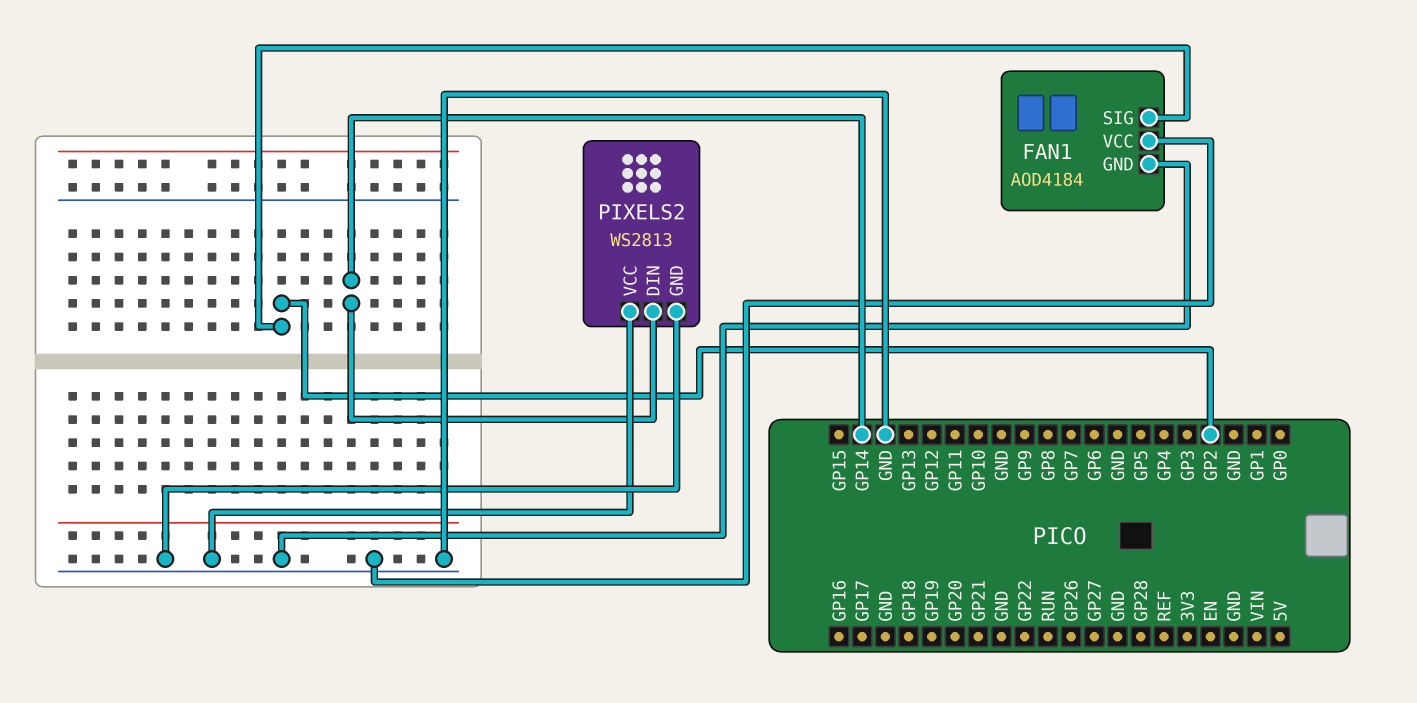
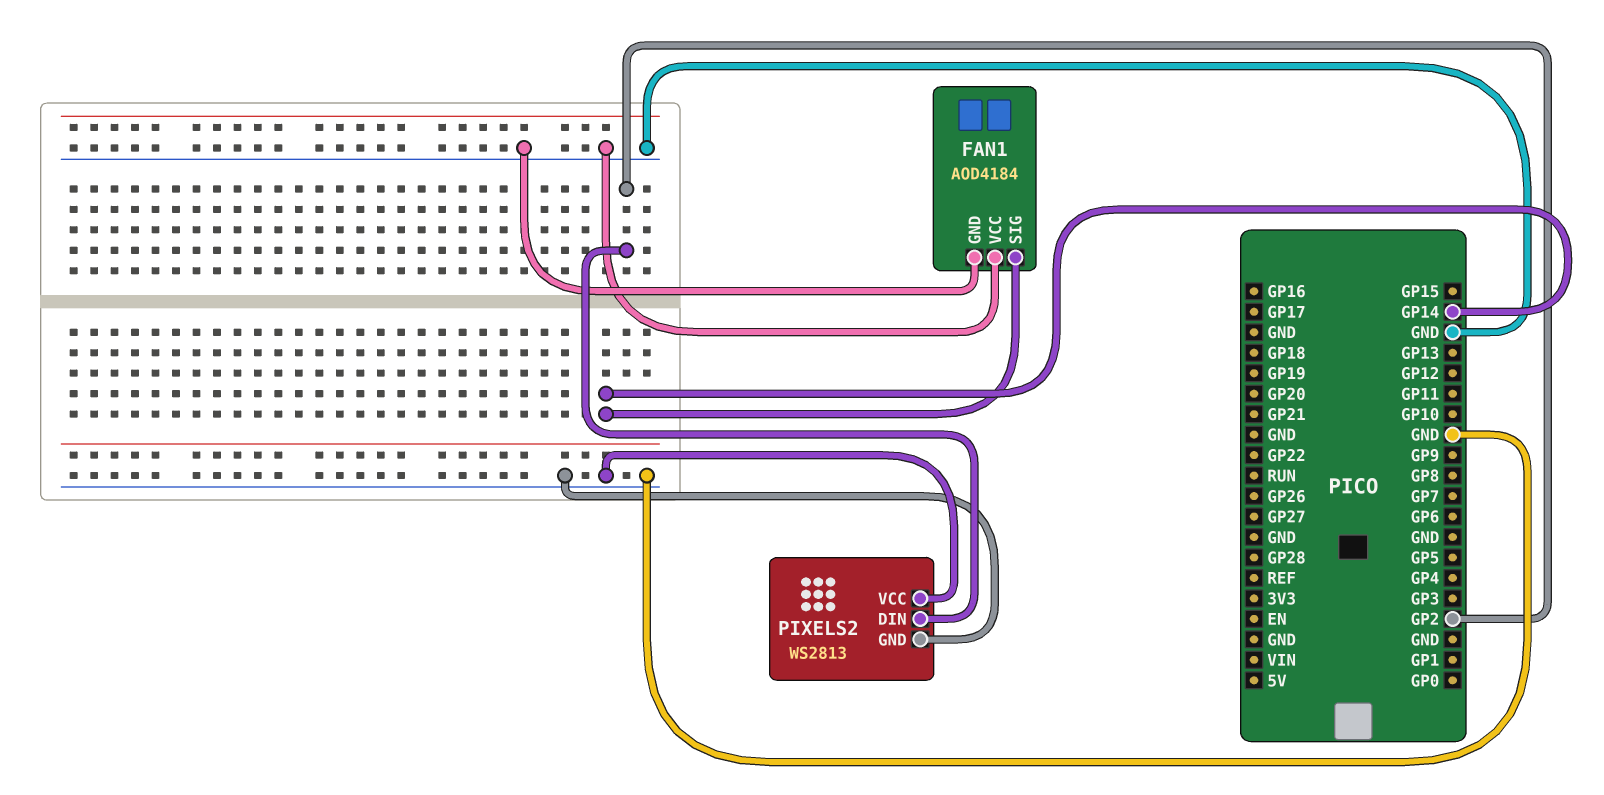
FAN1 pin SIG: GP2 -> GP14
PIXELS2 pin DIN: GP14 -> GP2

